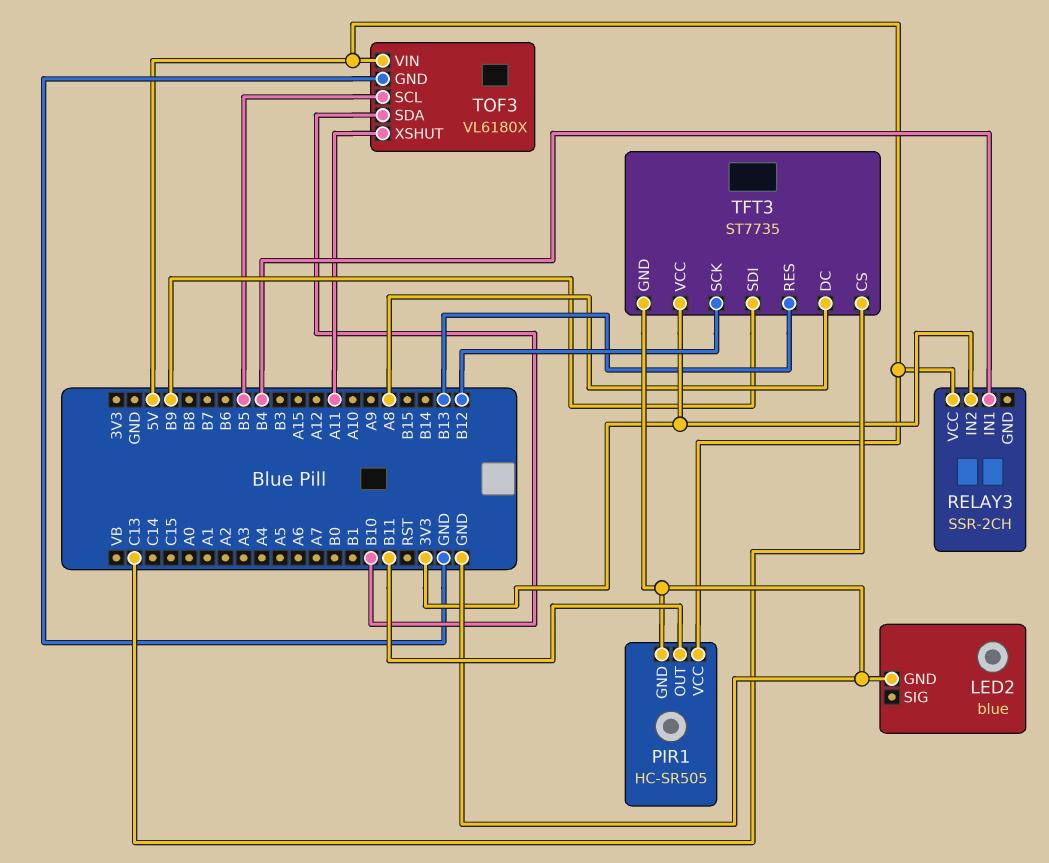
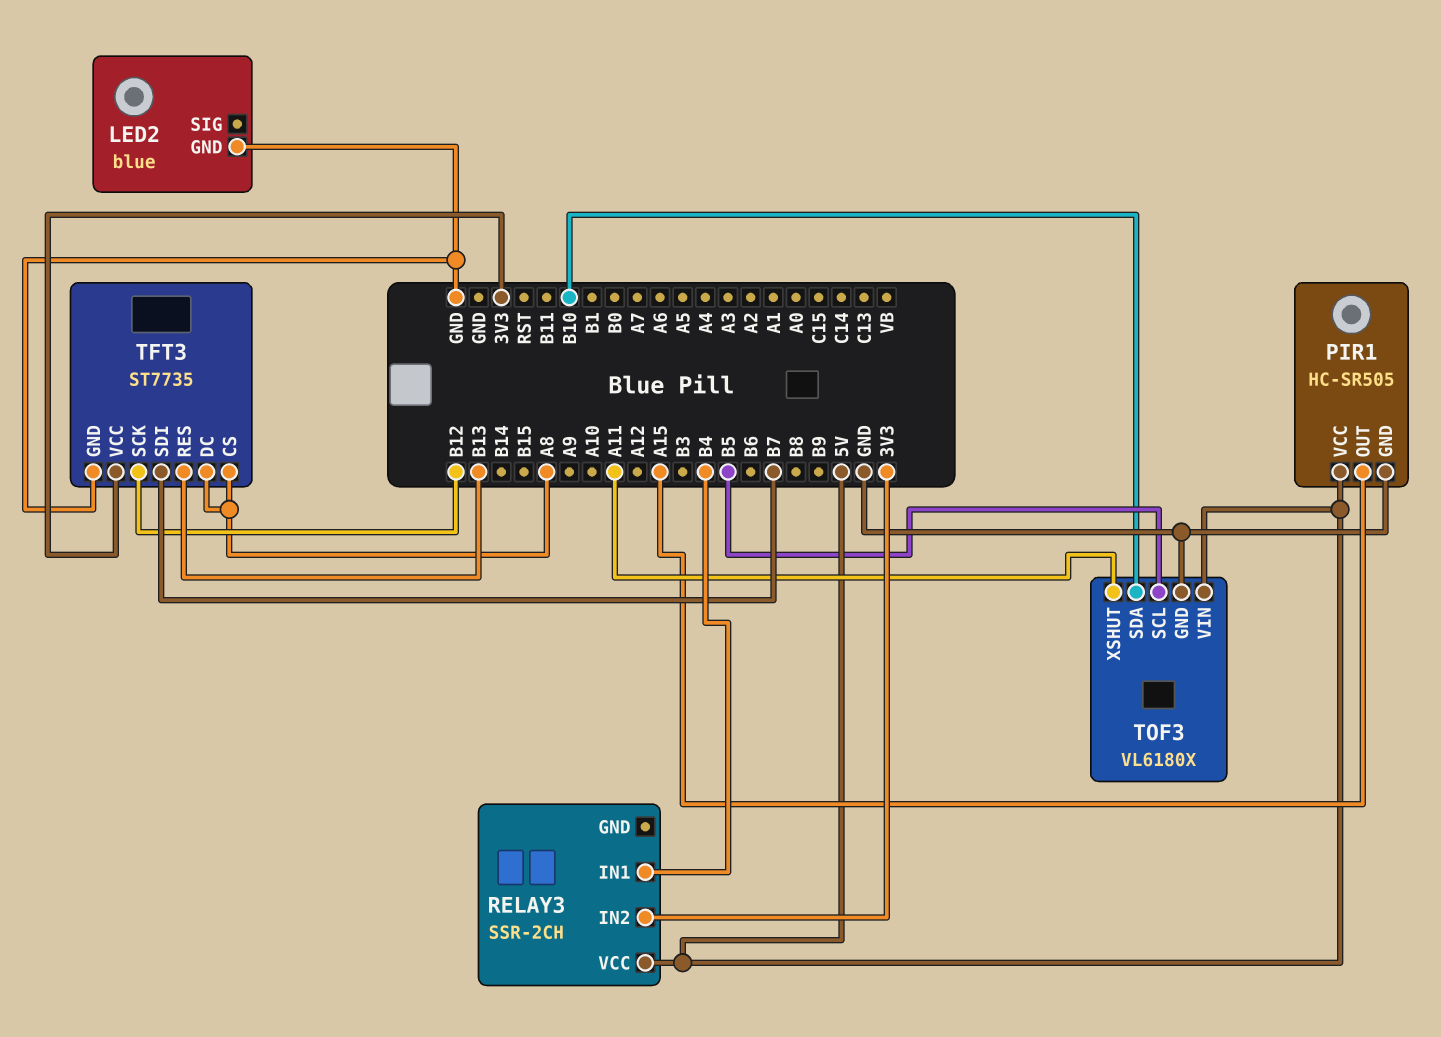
PIR1 pin OUT: B11 -> A15
TFT3 pin CS: C13 -> A8
TFT3 pin SDI: B9 -> B7

